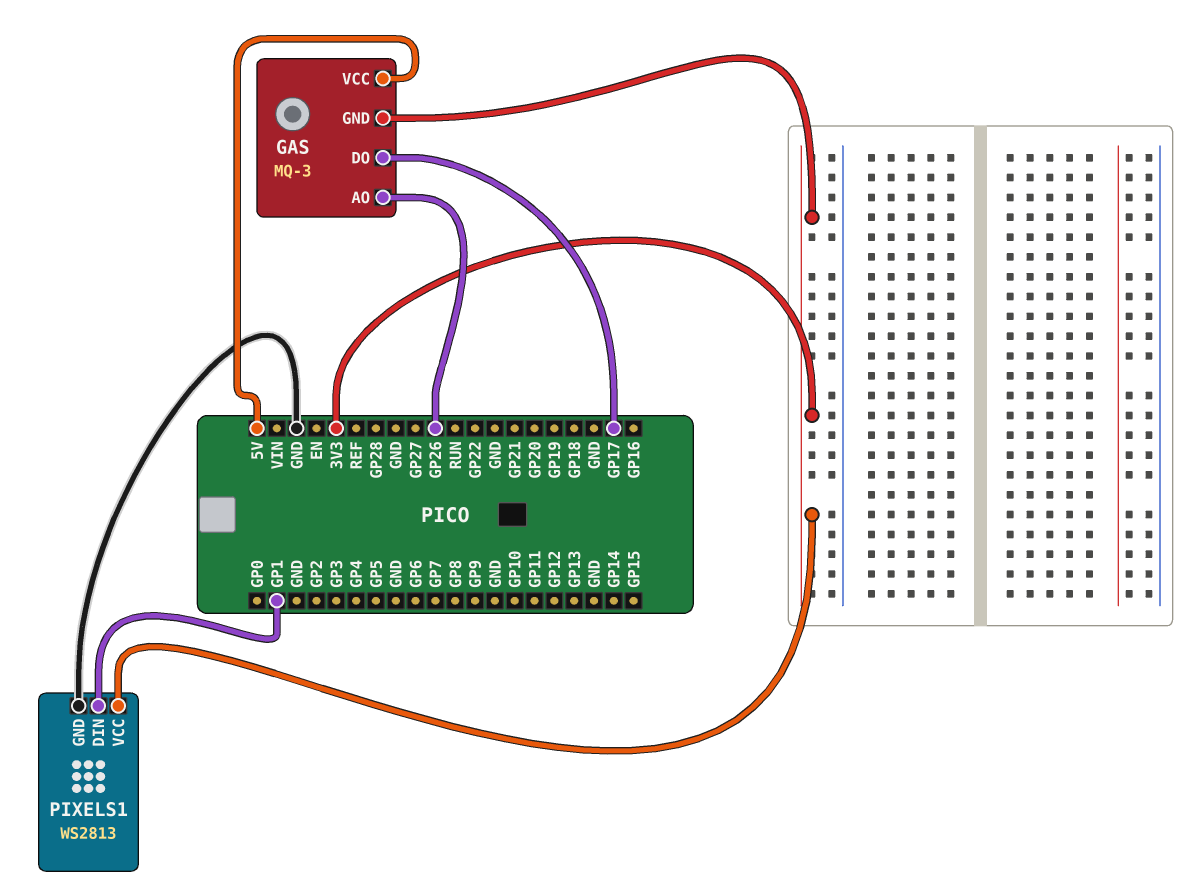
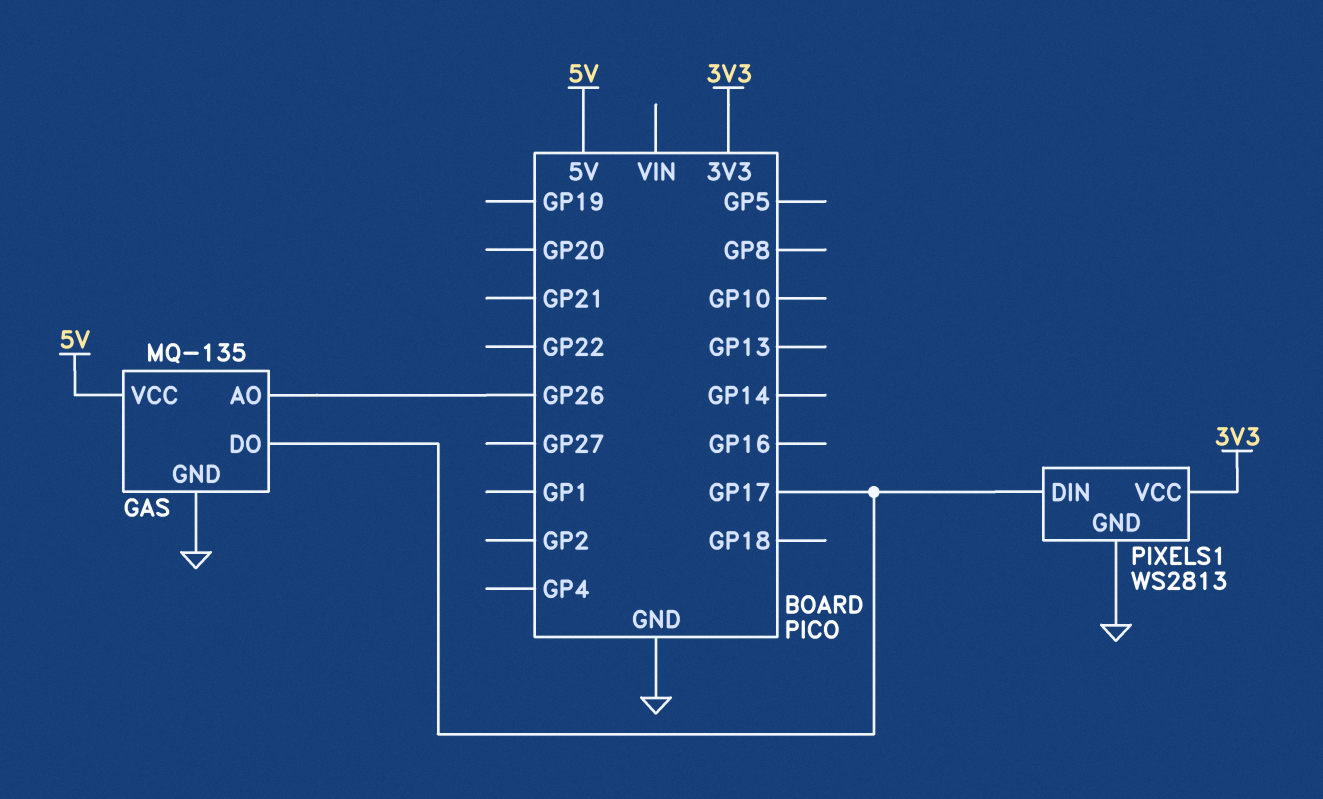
GAS: MQ-3 -> MQ-135
GAS pin GND: 3V3 -> GND
PIXELS1 pin DIN: GP1 -> GP17

